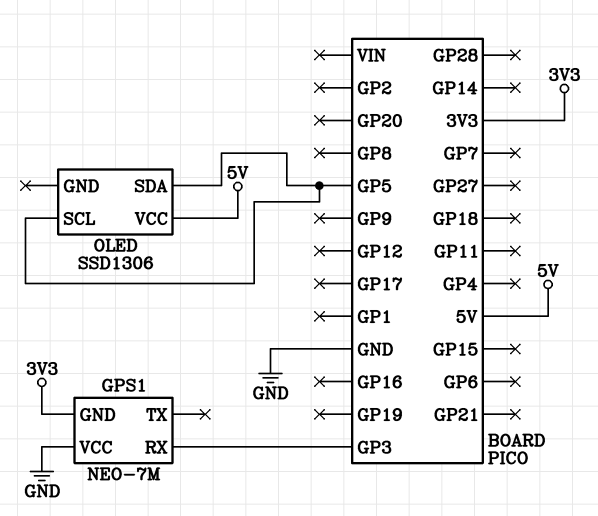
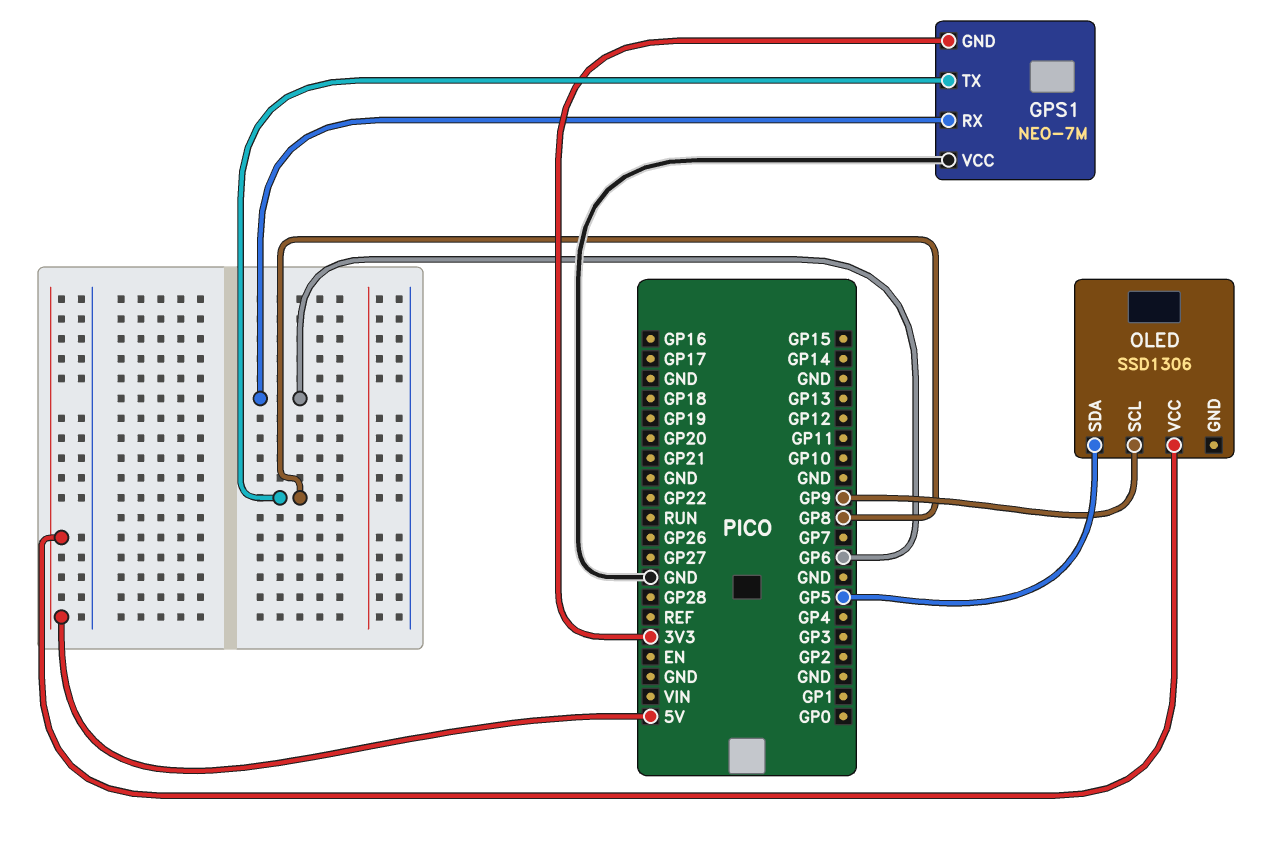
GPS1 pin RX: GP3 -> GP6
GPS1 pin TX: none -> GP8
OLED pin SCL: GP5 -> GP9

